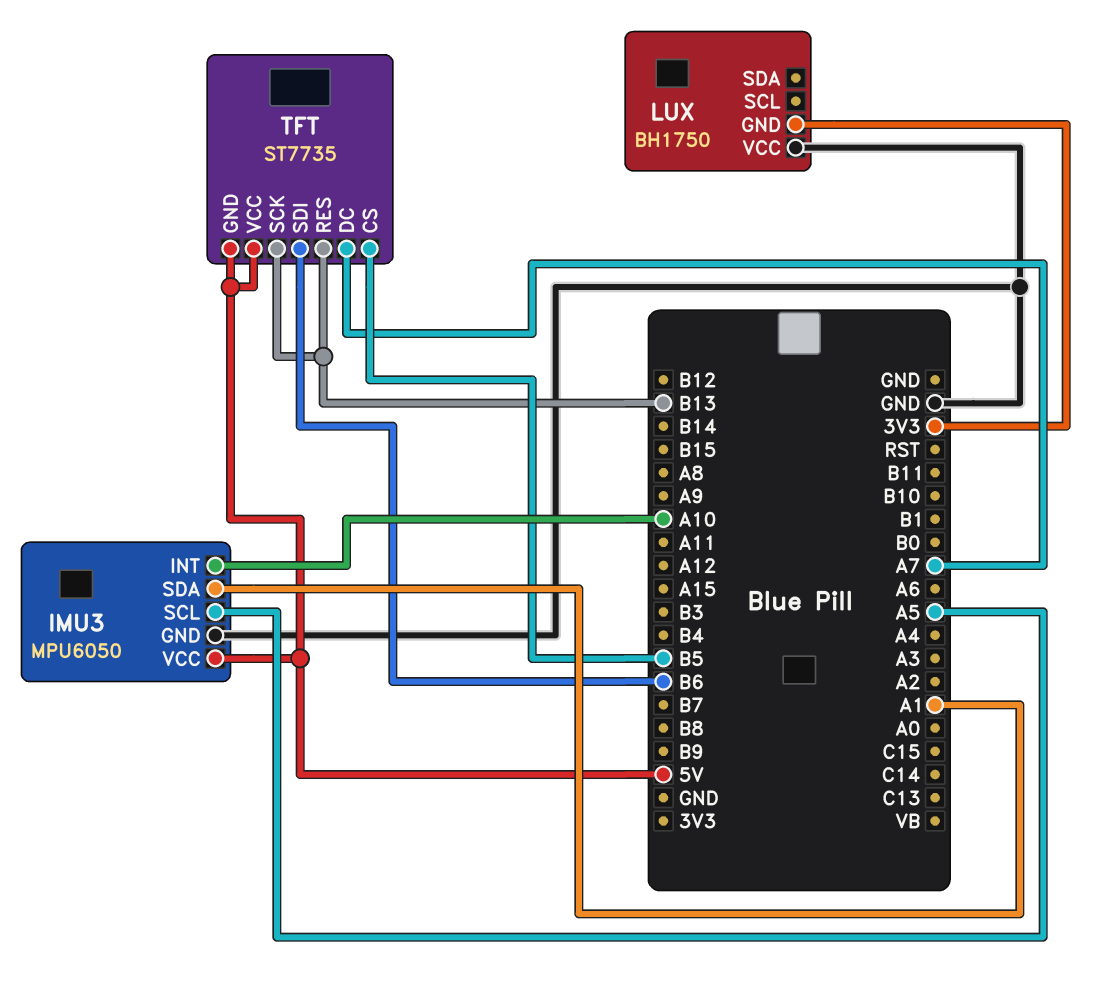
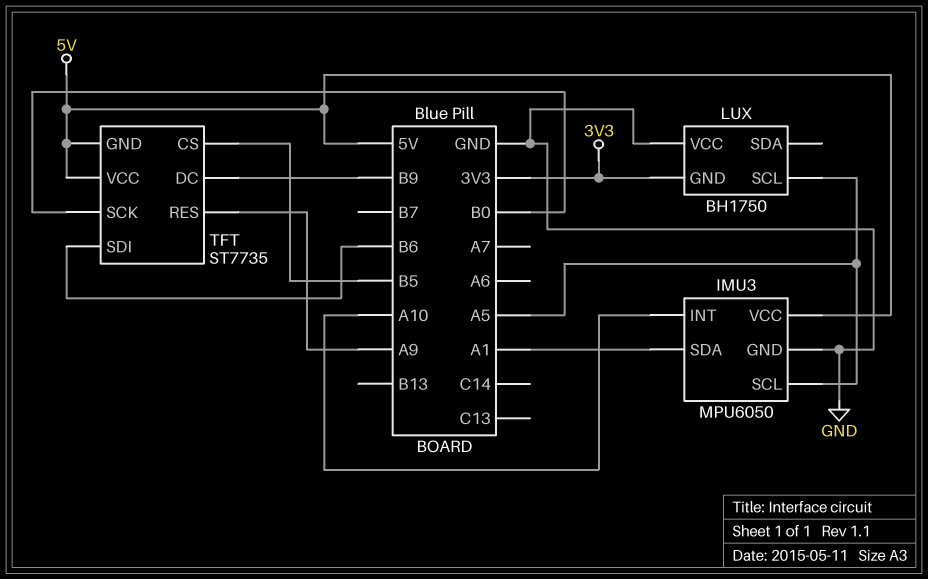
LUX pin SCL: none -> A5
TFT pin DC: A7 -> B9
TFT pin RES: B13 -> A9
TFT pin SCK: B13 -> B0

